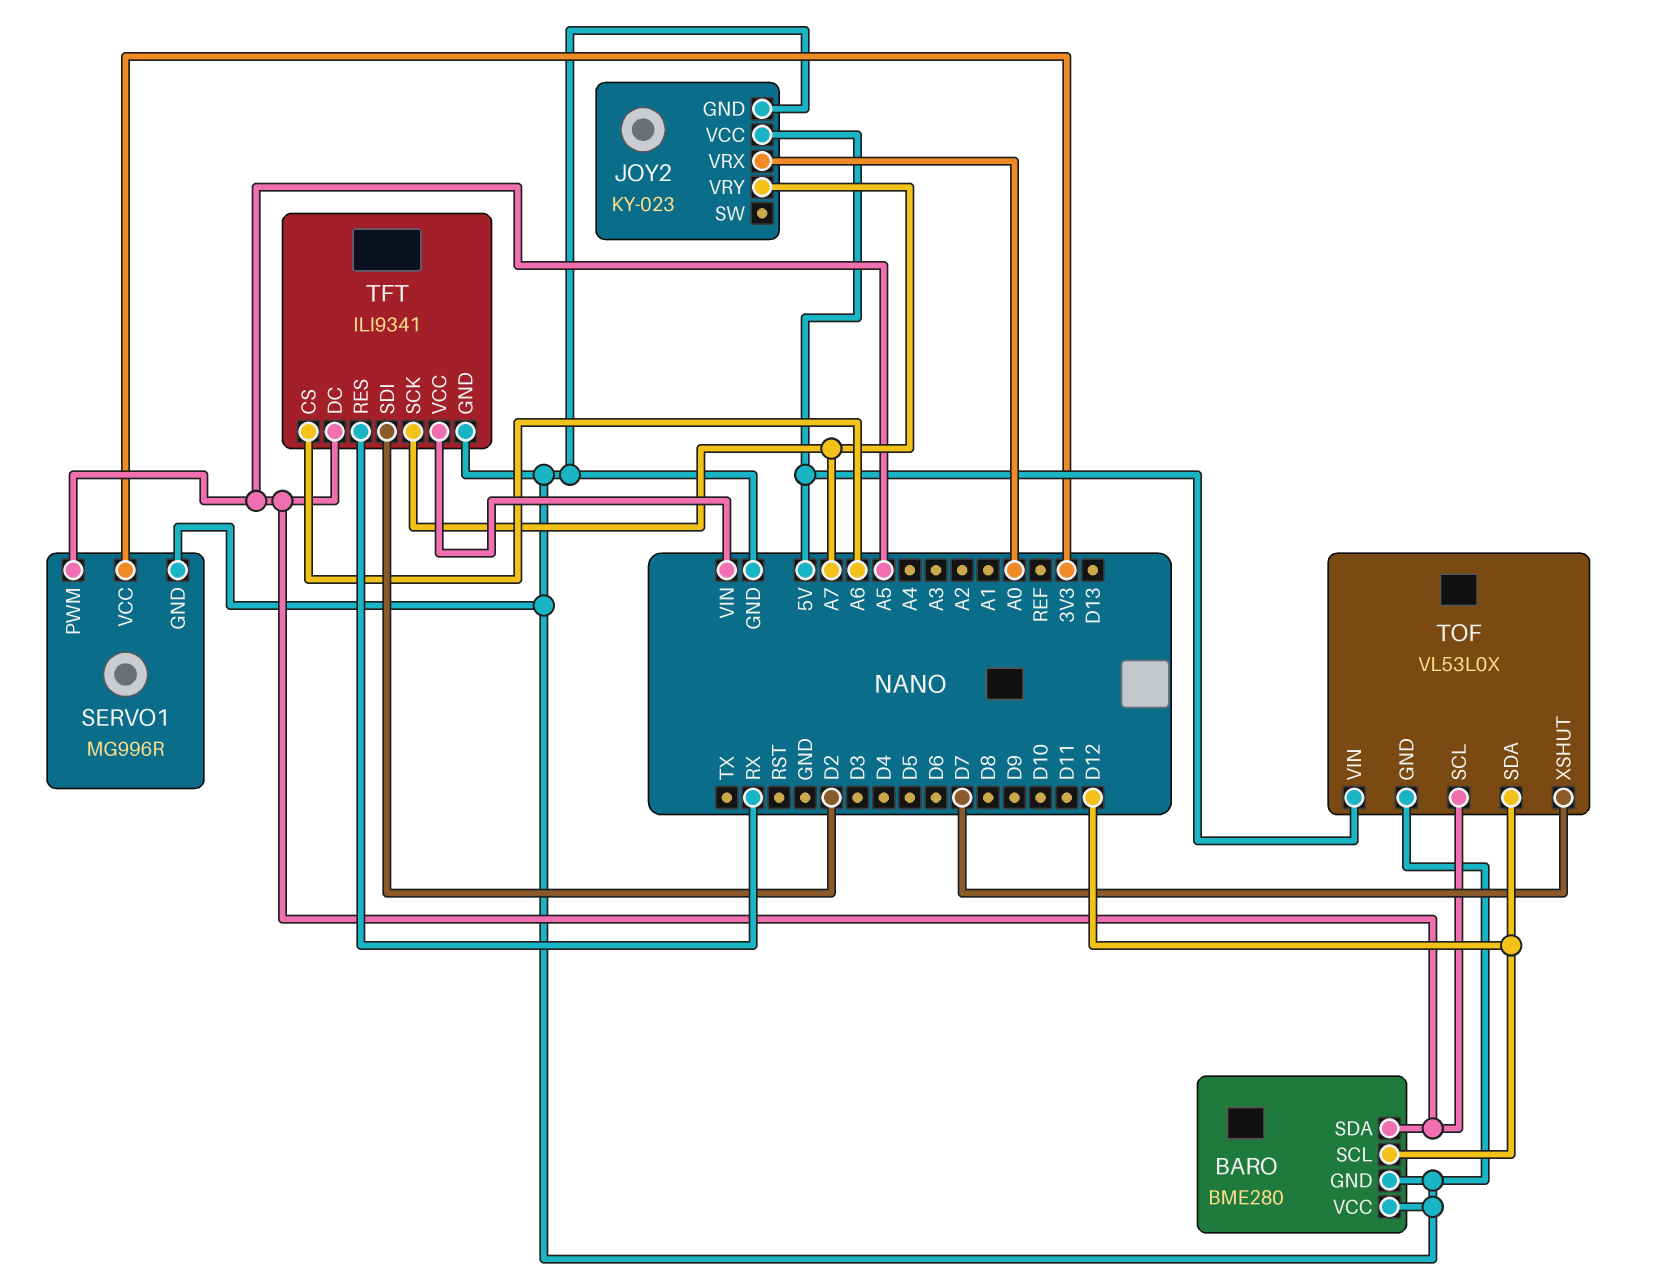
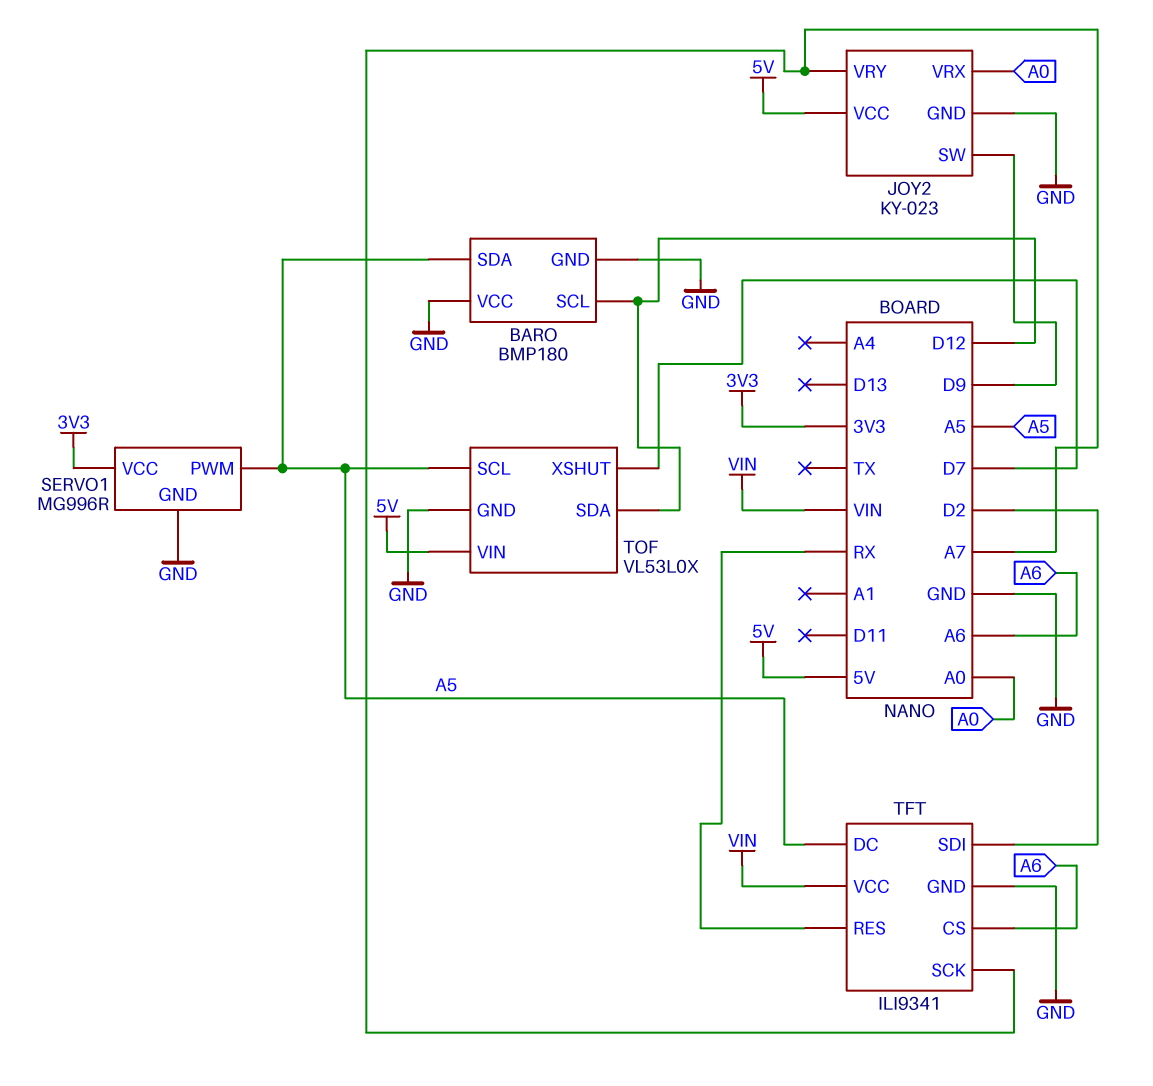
BARO: BME280 -> BMP180
JOY2 pin SW: none -> D9

